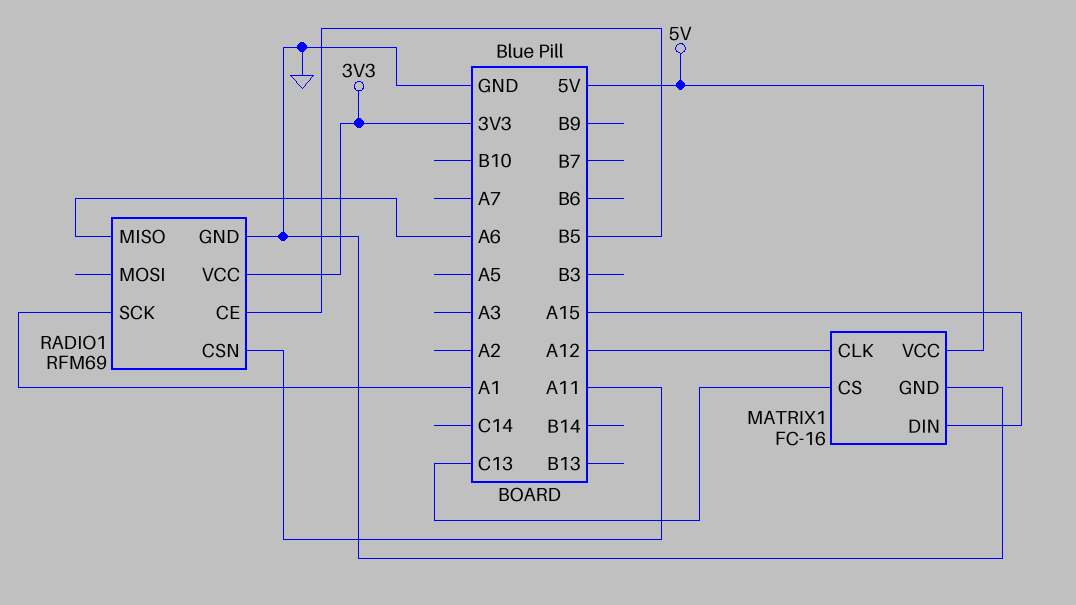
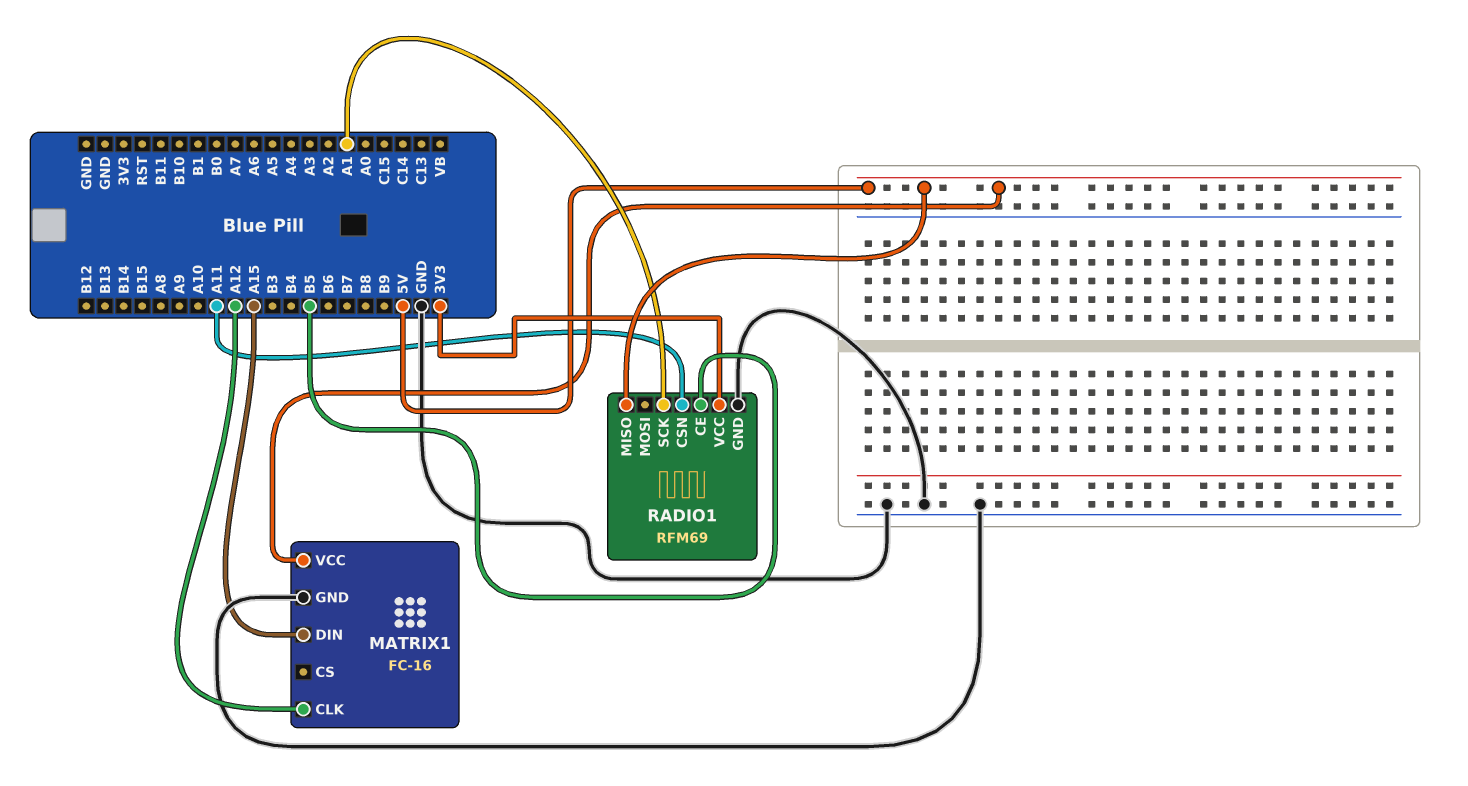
MATRIX1 pin CS: C13 -> none
RADIO1 pin MISO: A6 -> 5V

